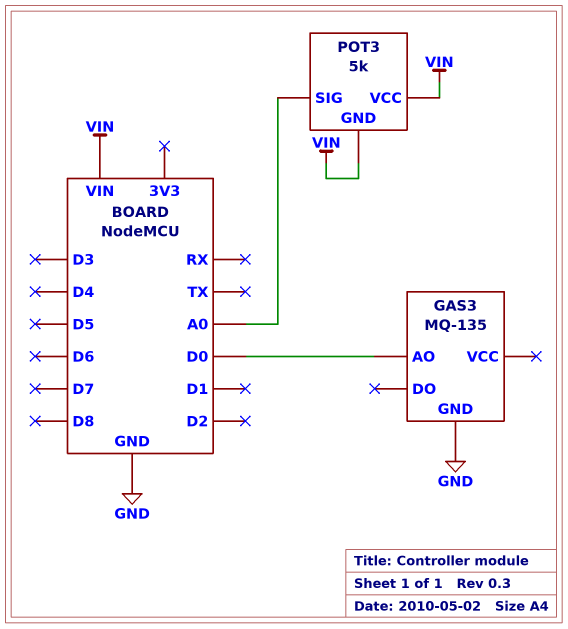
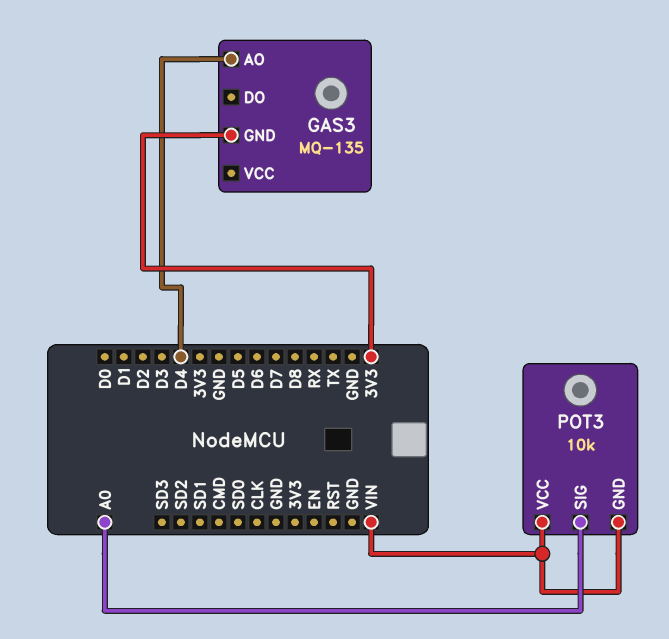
GAS3 pin AO: D0 -> D4
GAS3 pin GND: GND -> 3V3
POT3: 5k -> 10k

